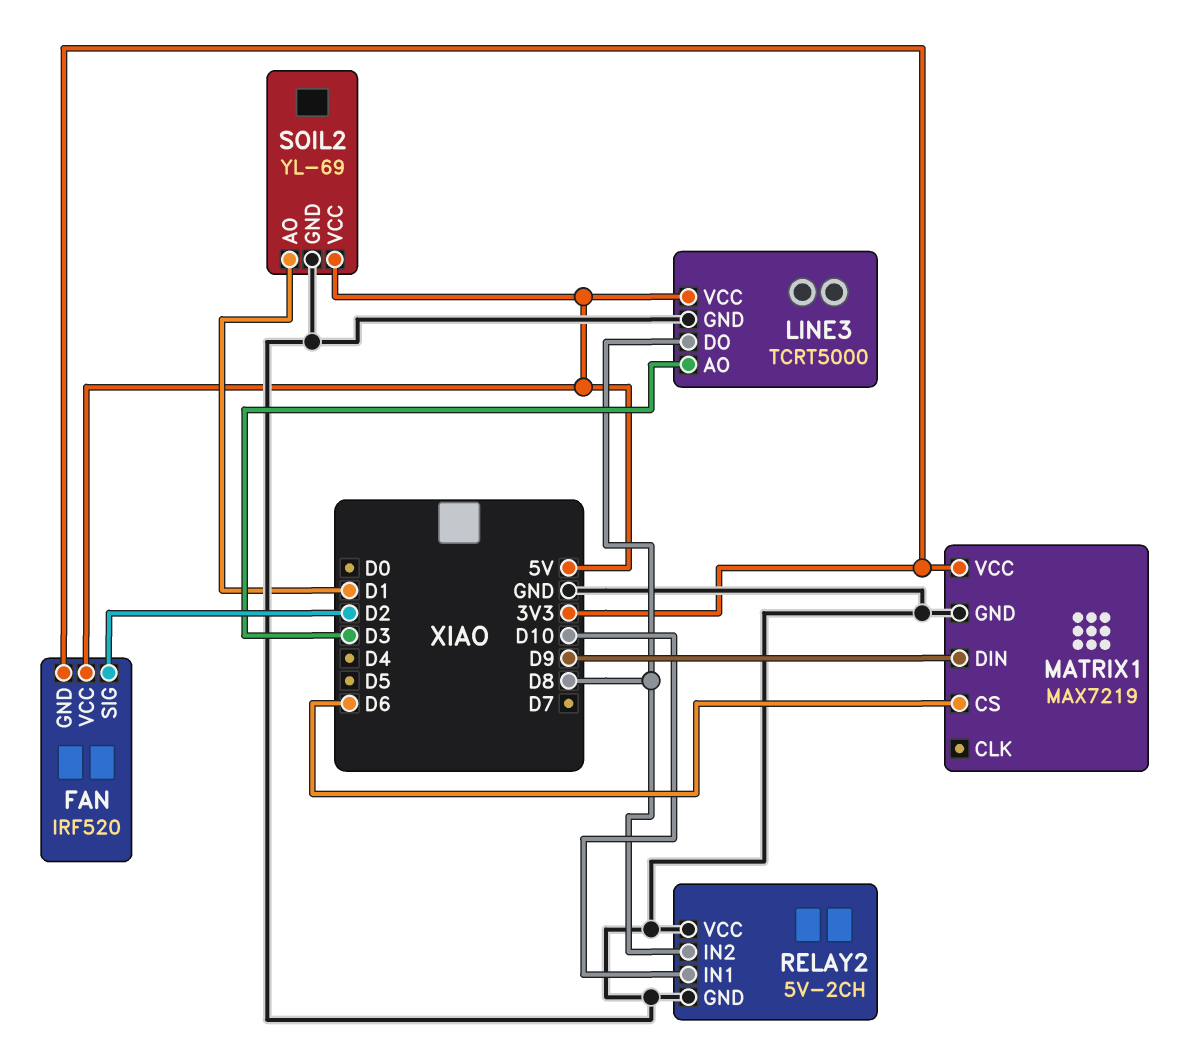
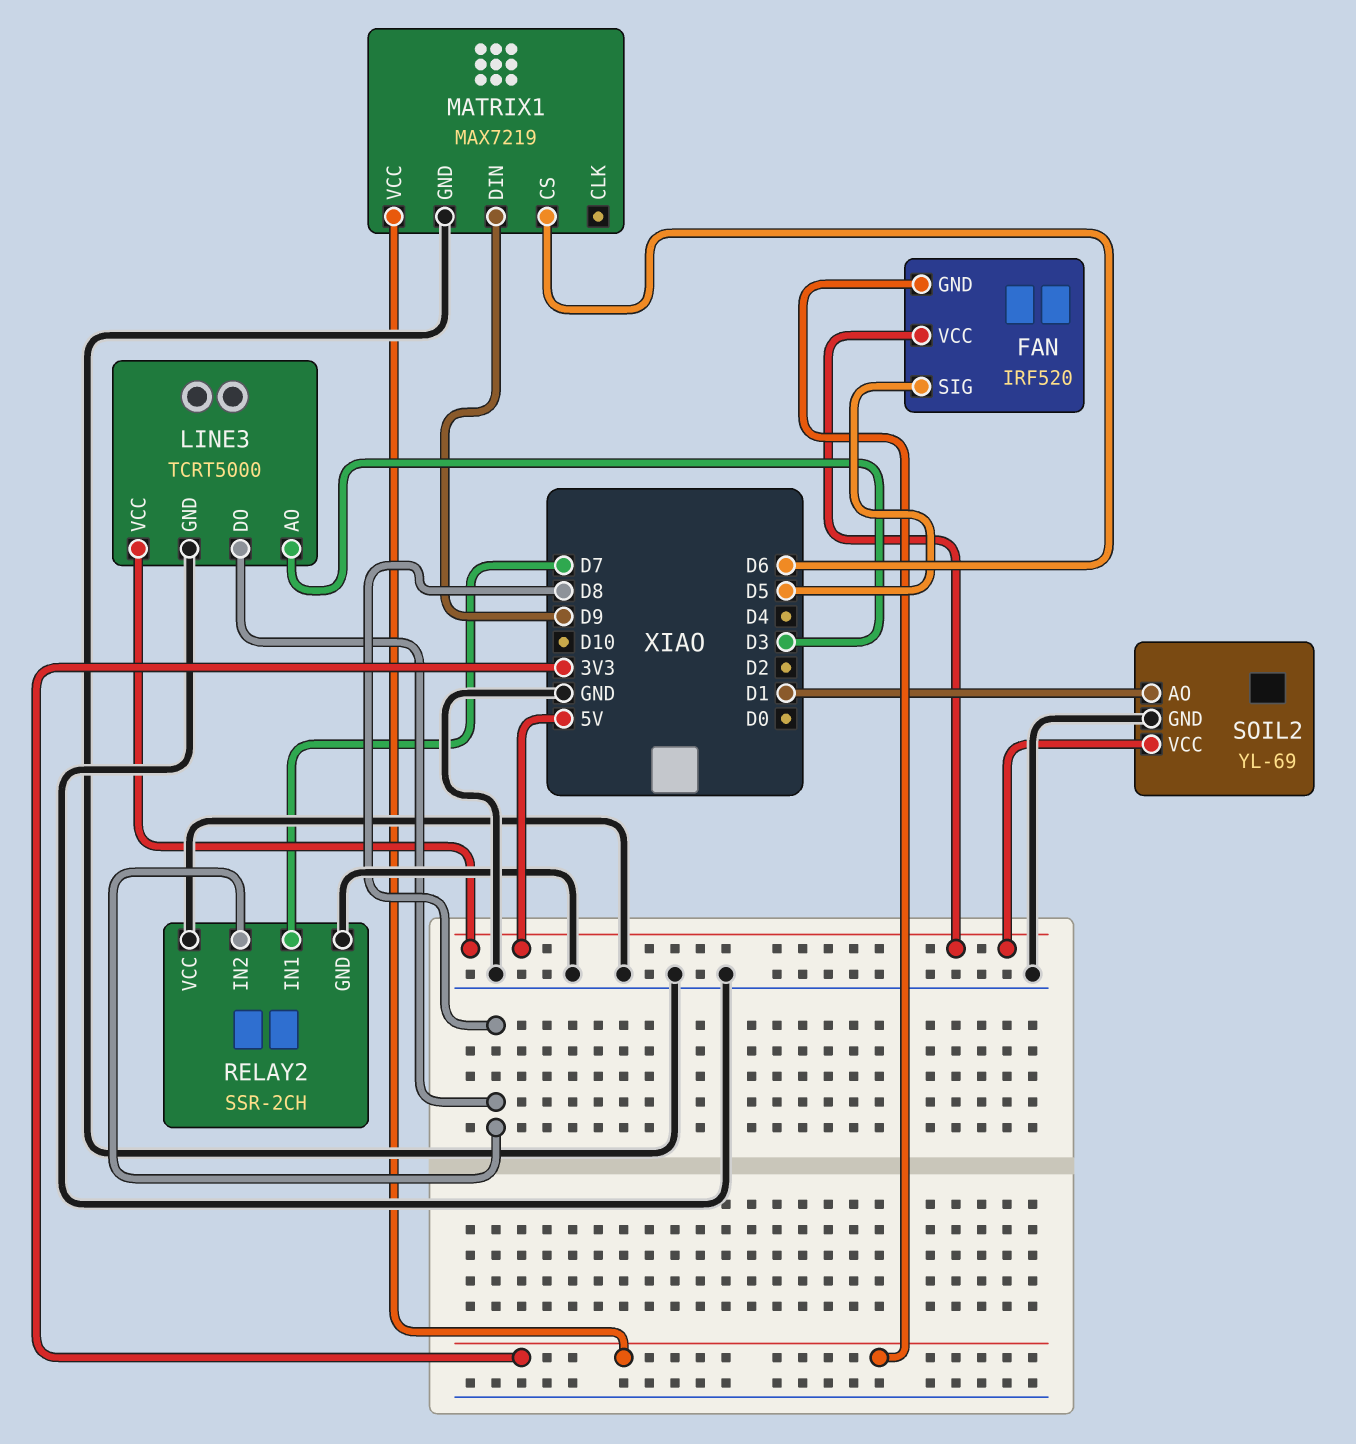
FAN pin SIG: D2 -> D5
RELAY2: 5V-2CH -> SSR-2CH
RELAY2 pin IN1: D10 -> D7

